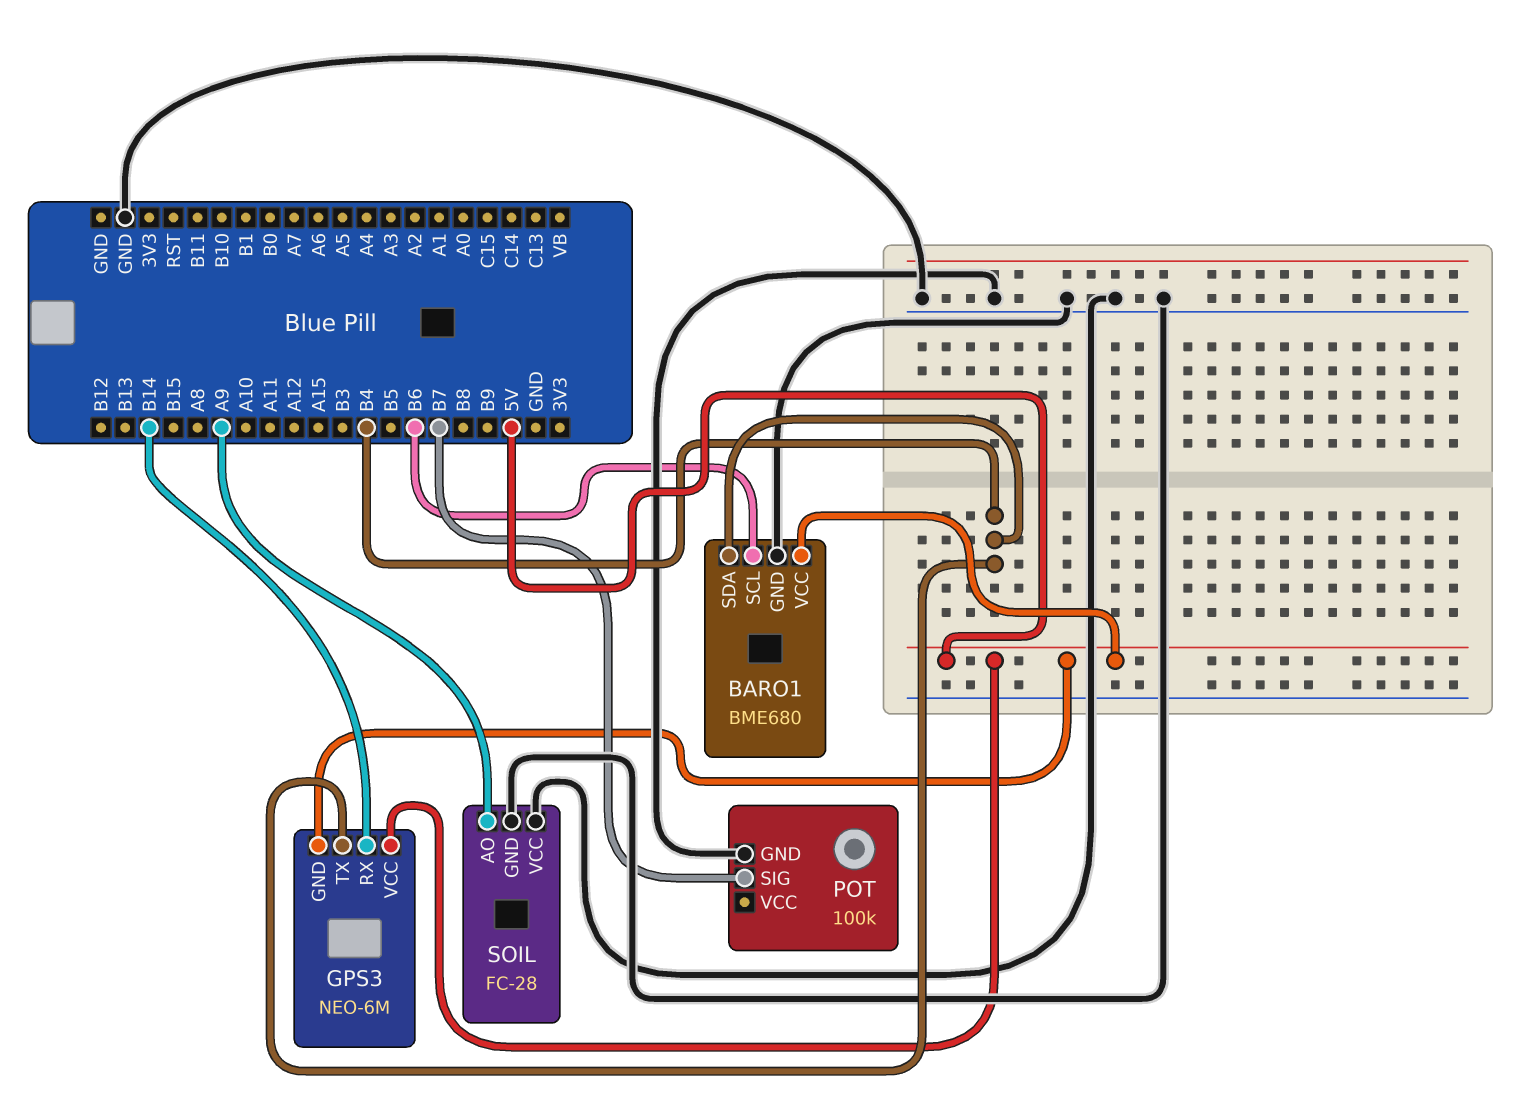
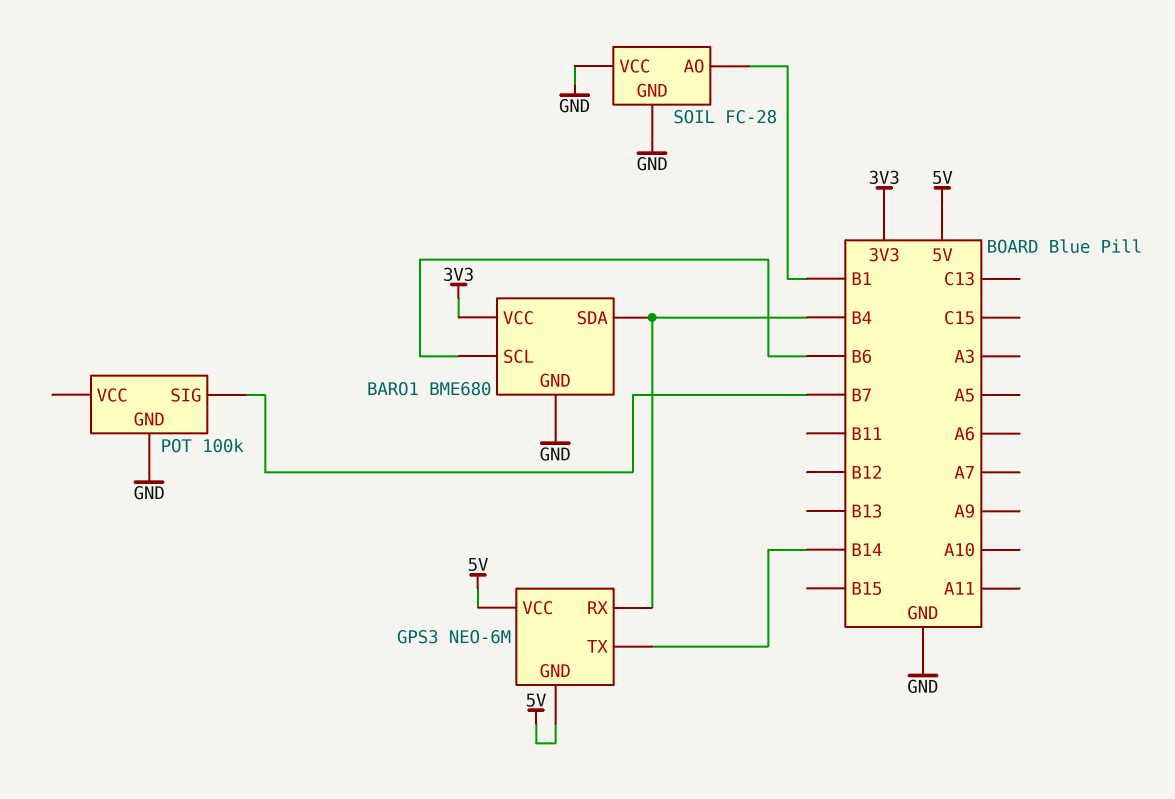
BARO1 pin VCC: 5V -> 3V3
GPS3 pin RX: B14 -> B4
GPS3 pin TX: B4 -> B14
SOIL pin AO: A9 -> B1

